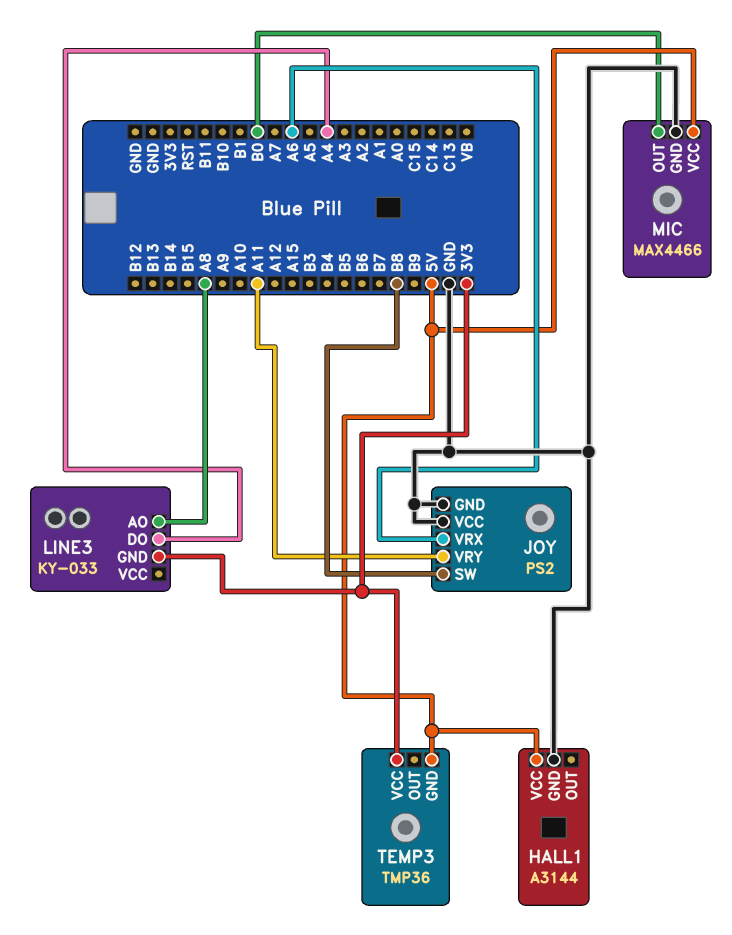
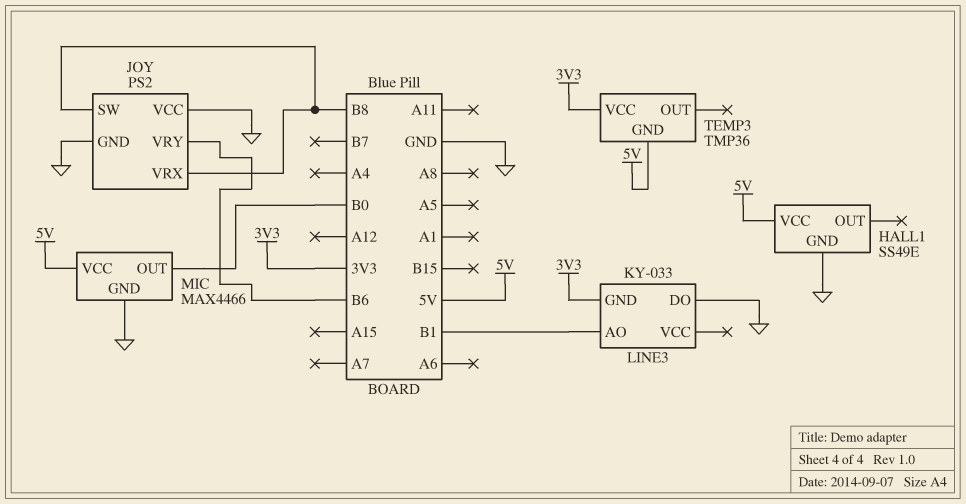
HALL1: A3144 -> SS49E
JOY pin VRX: A6 -> B8
JOY pin VRY: A11 -> B6
LINE3 pin AO: A8 -> B1
LINE3 pin DO: A4 -> GND

